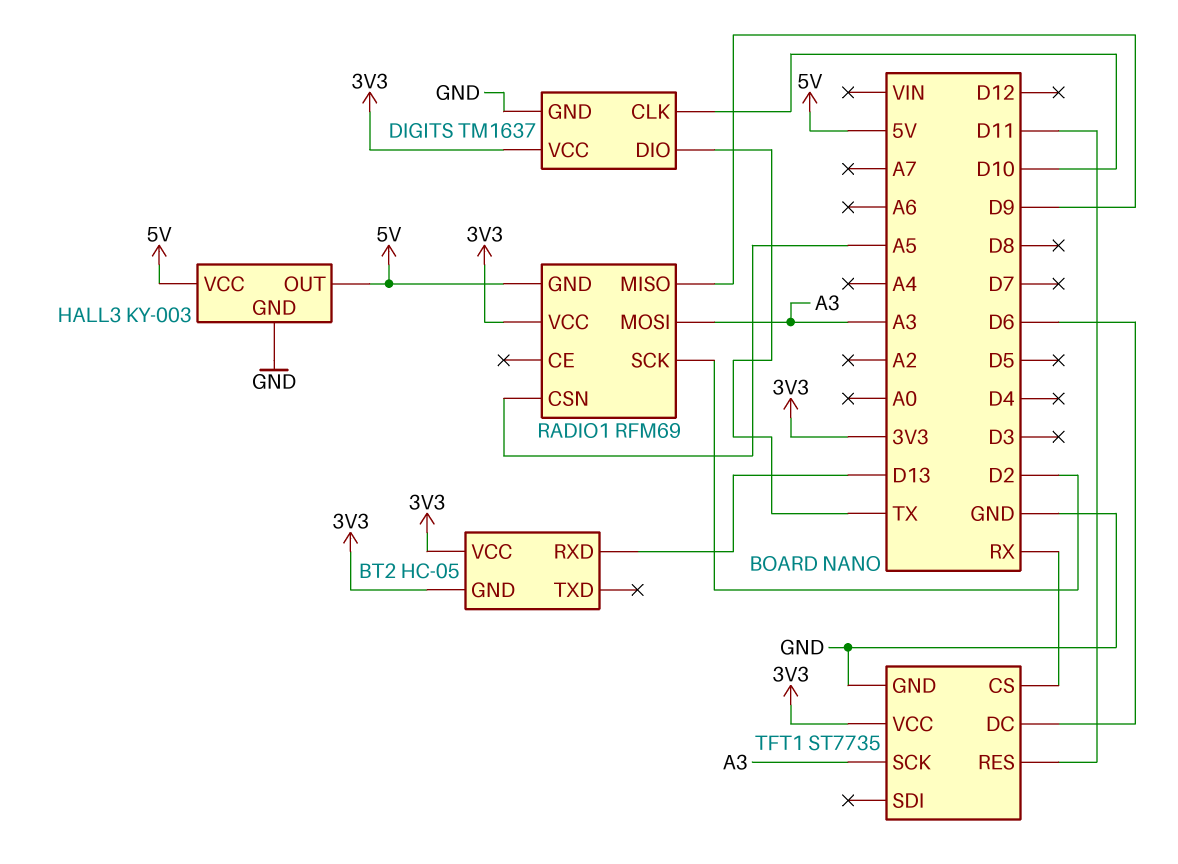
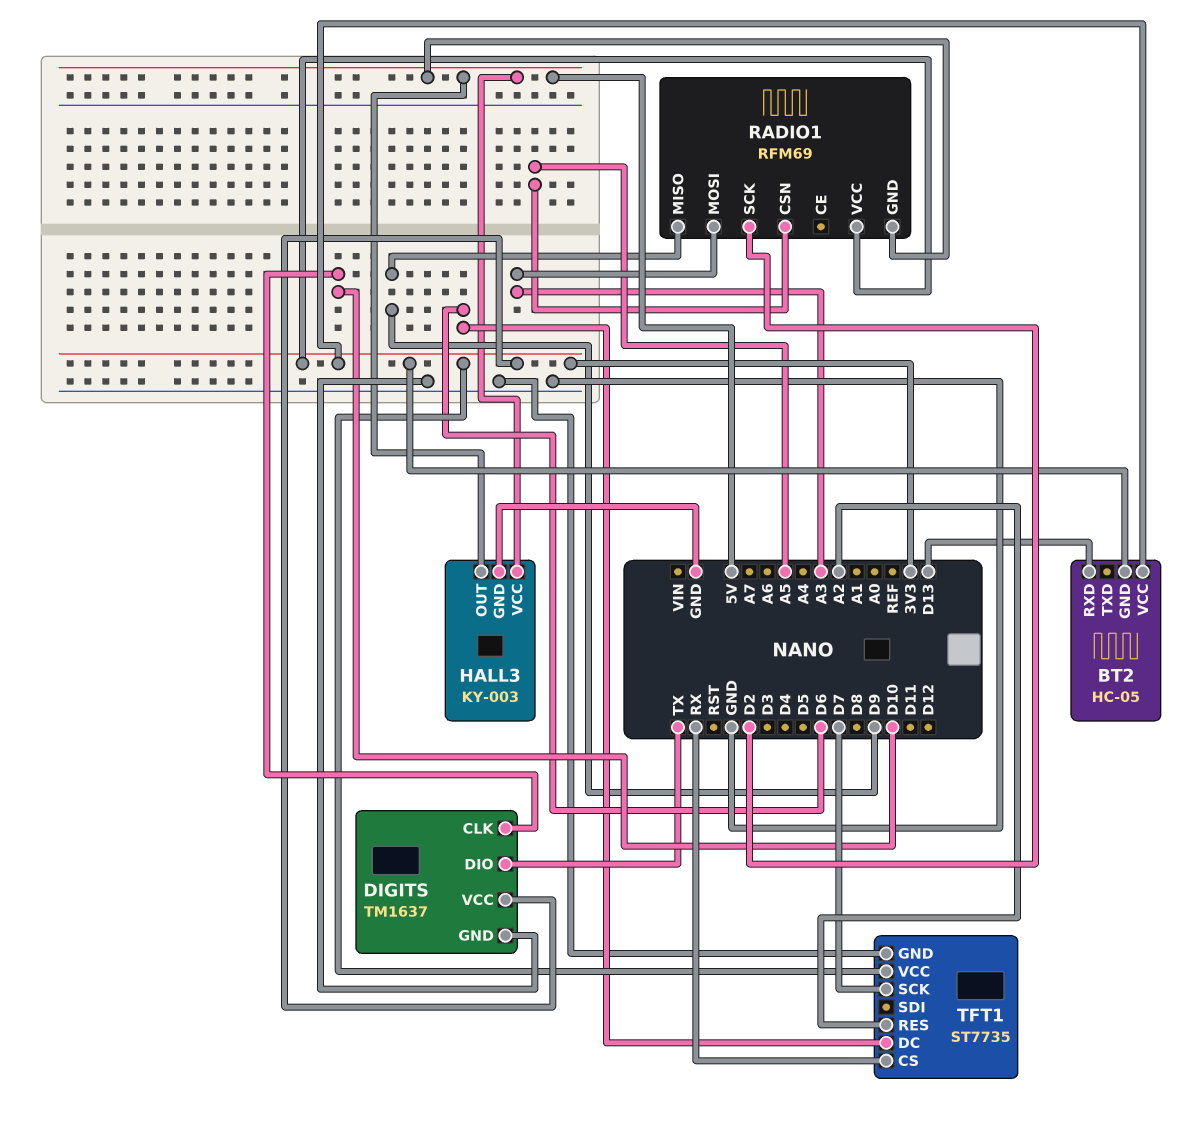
TFT1 pin RES: D11 -> A2
TFT1 pin SCK: A3 -> D7

